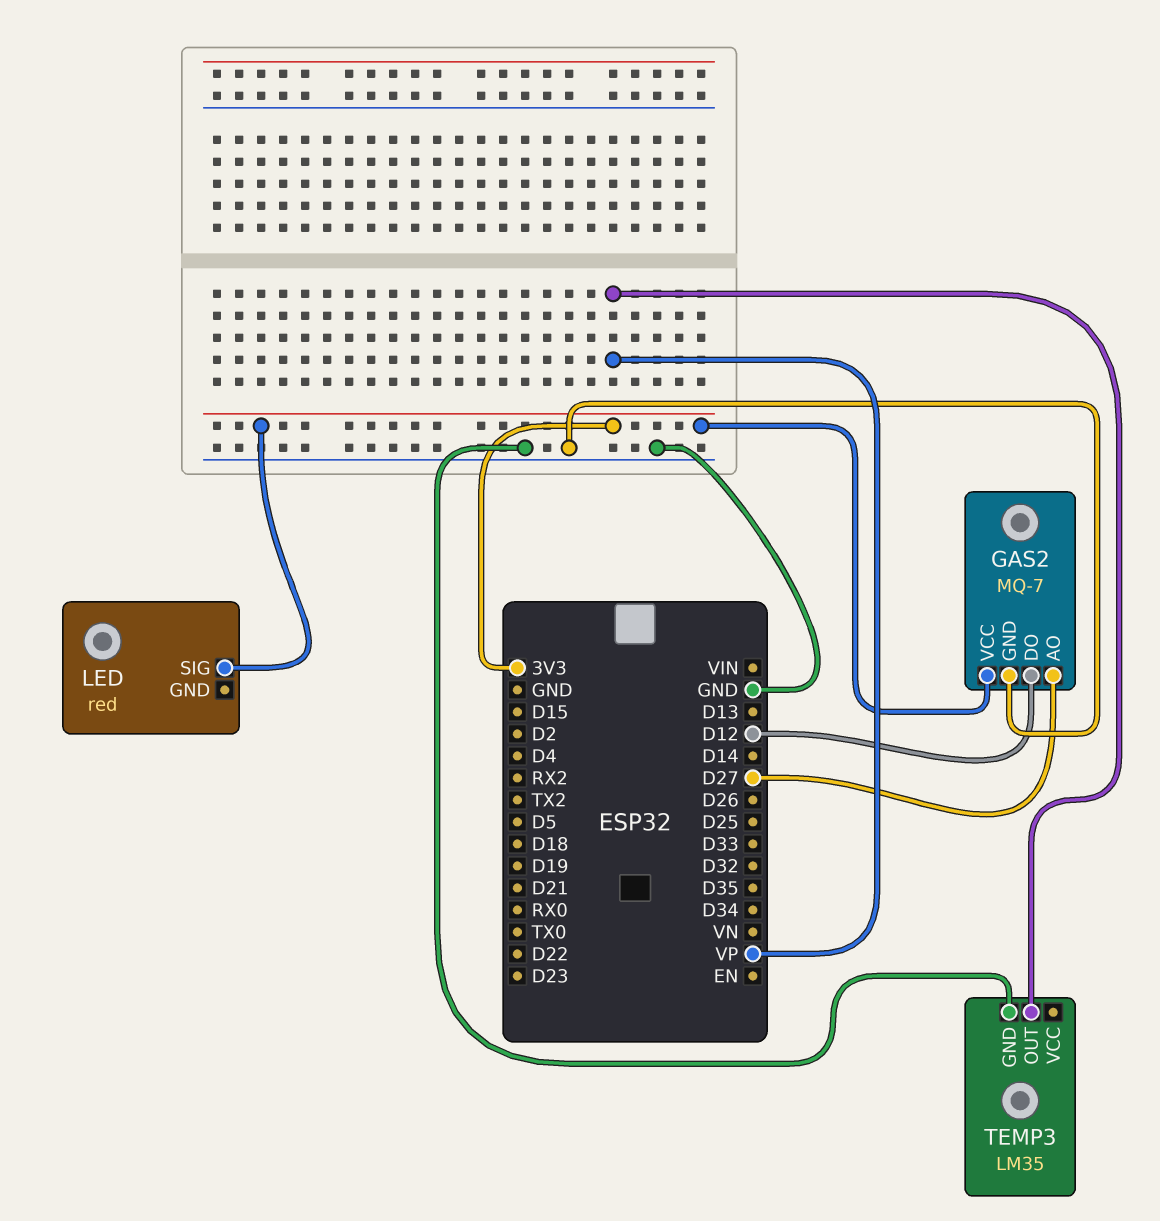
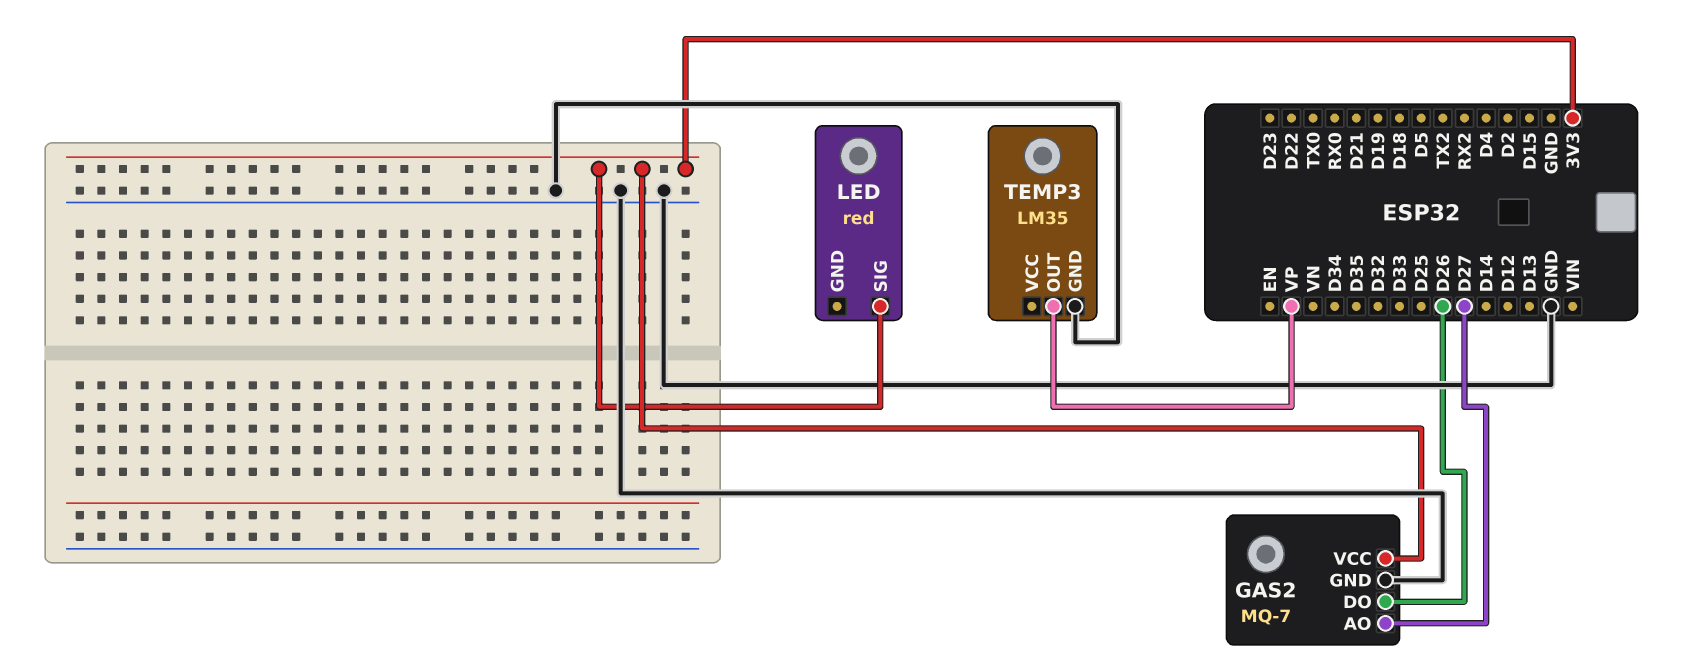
GAS2 pin DO: D12 -> D26

